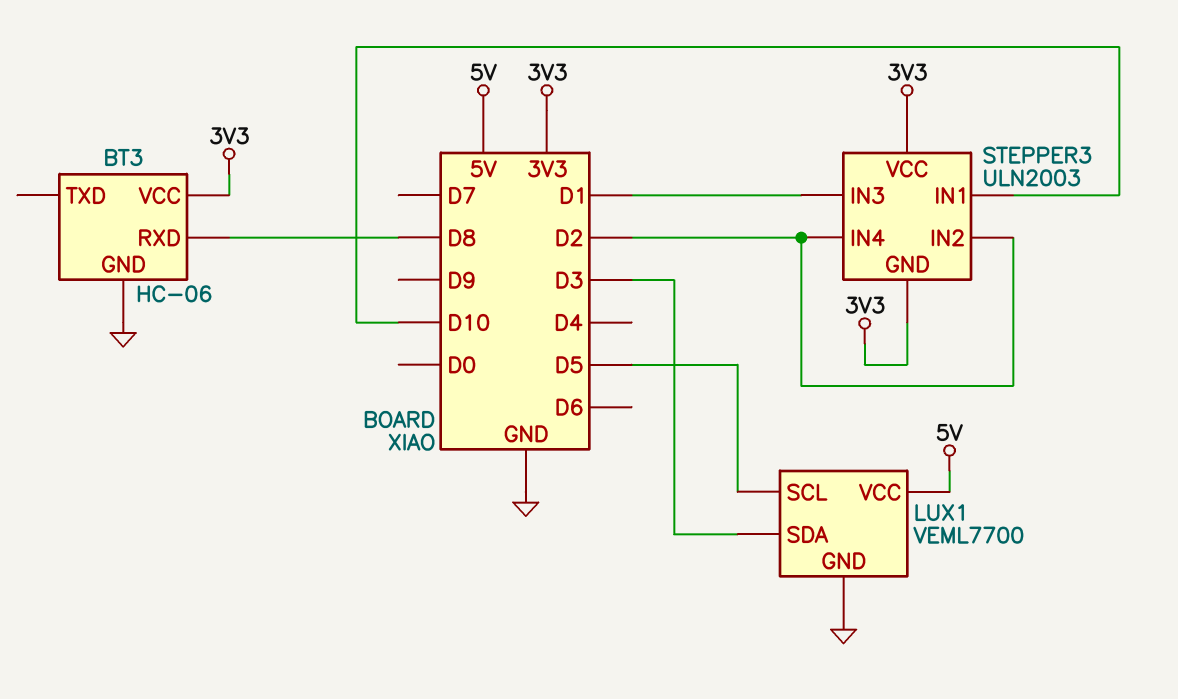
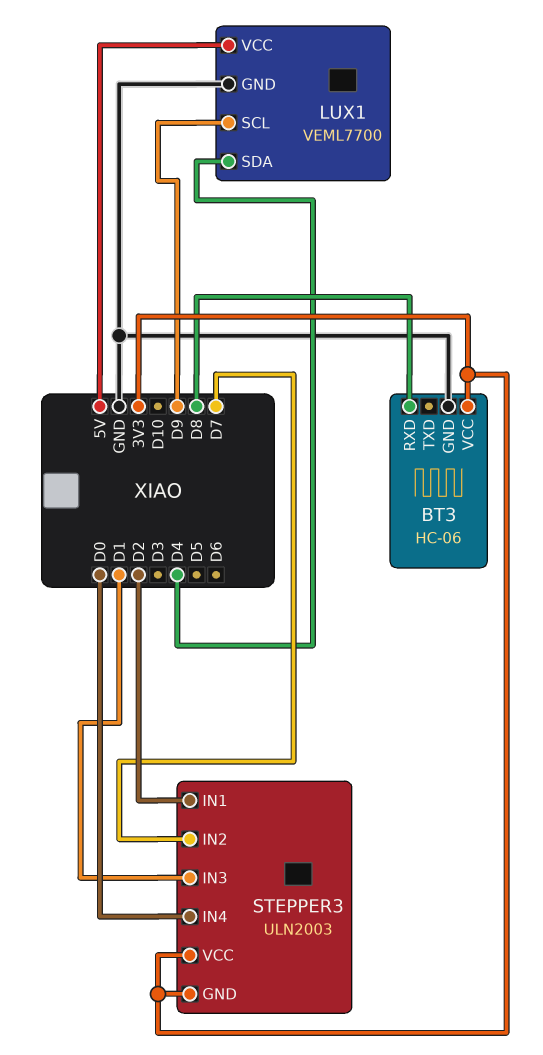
LUX1 pin SCL: D5 -> D9
LUX1 pin SDA: D3 -> D4
STEPPER3 pin IN1: D10 -> D2
STEPPER3 pin IN2: D2 -> D7
STEPPER3 pin IN4: D2 -> D0

